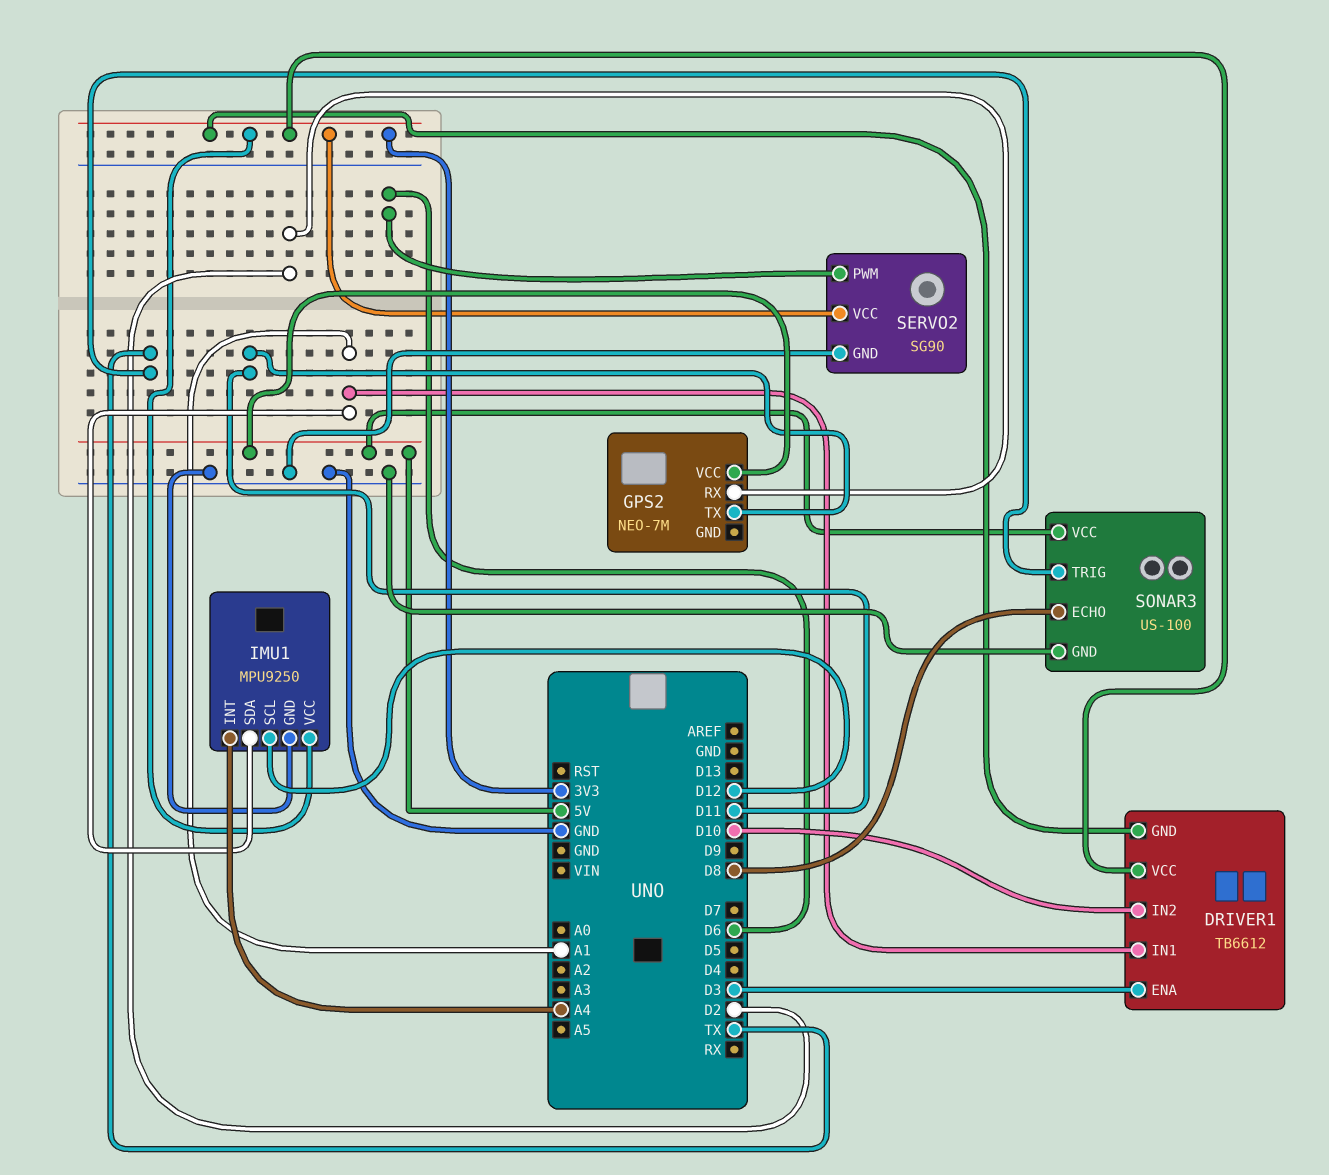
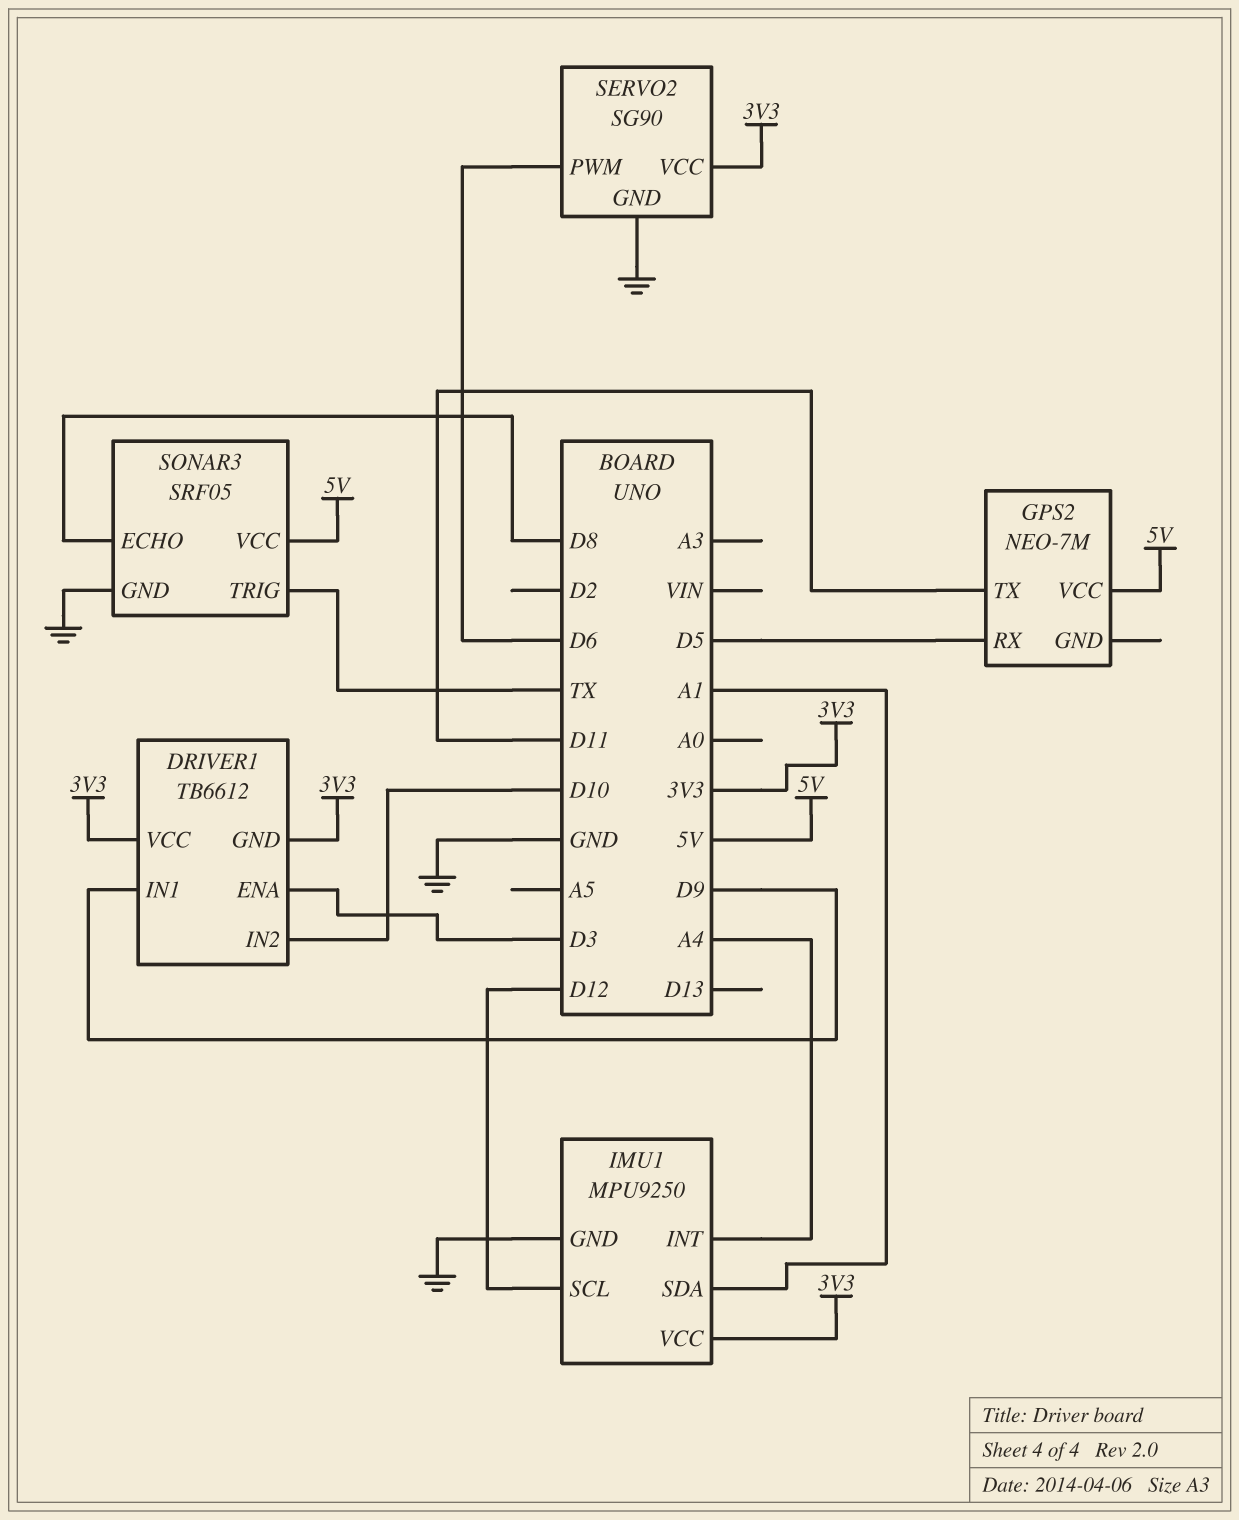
DRIVER1 pin IN1: A1 -> D9
GPS2 pin RX: D2 -> D5
SONAR3: US-100 -> SRF05

